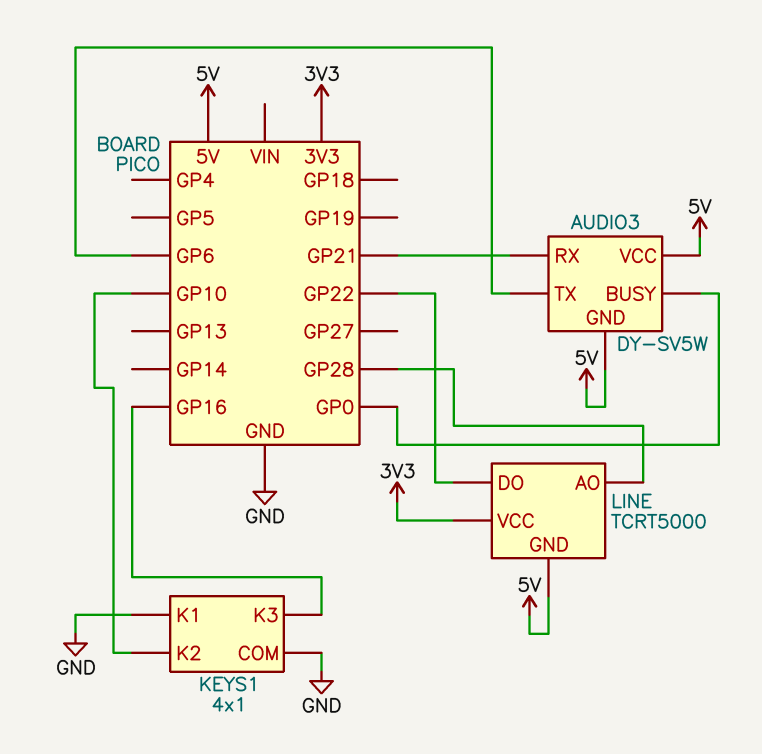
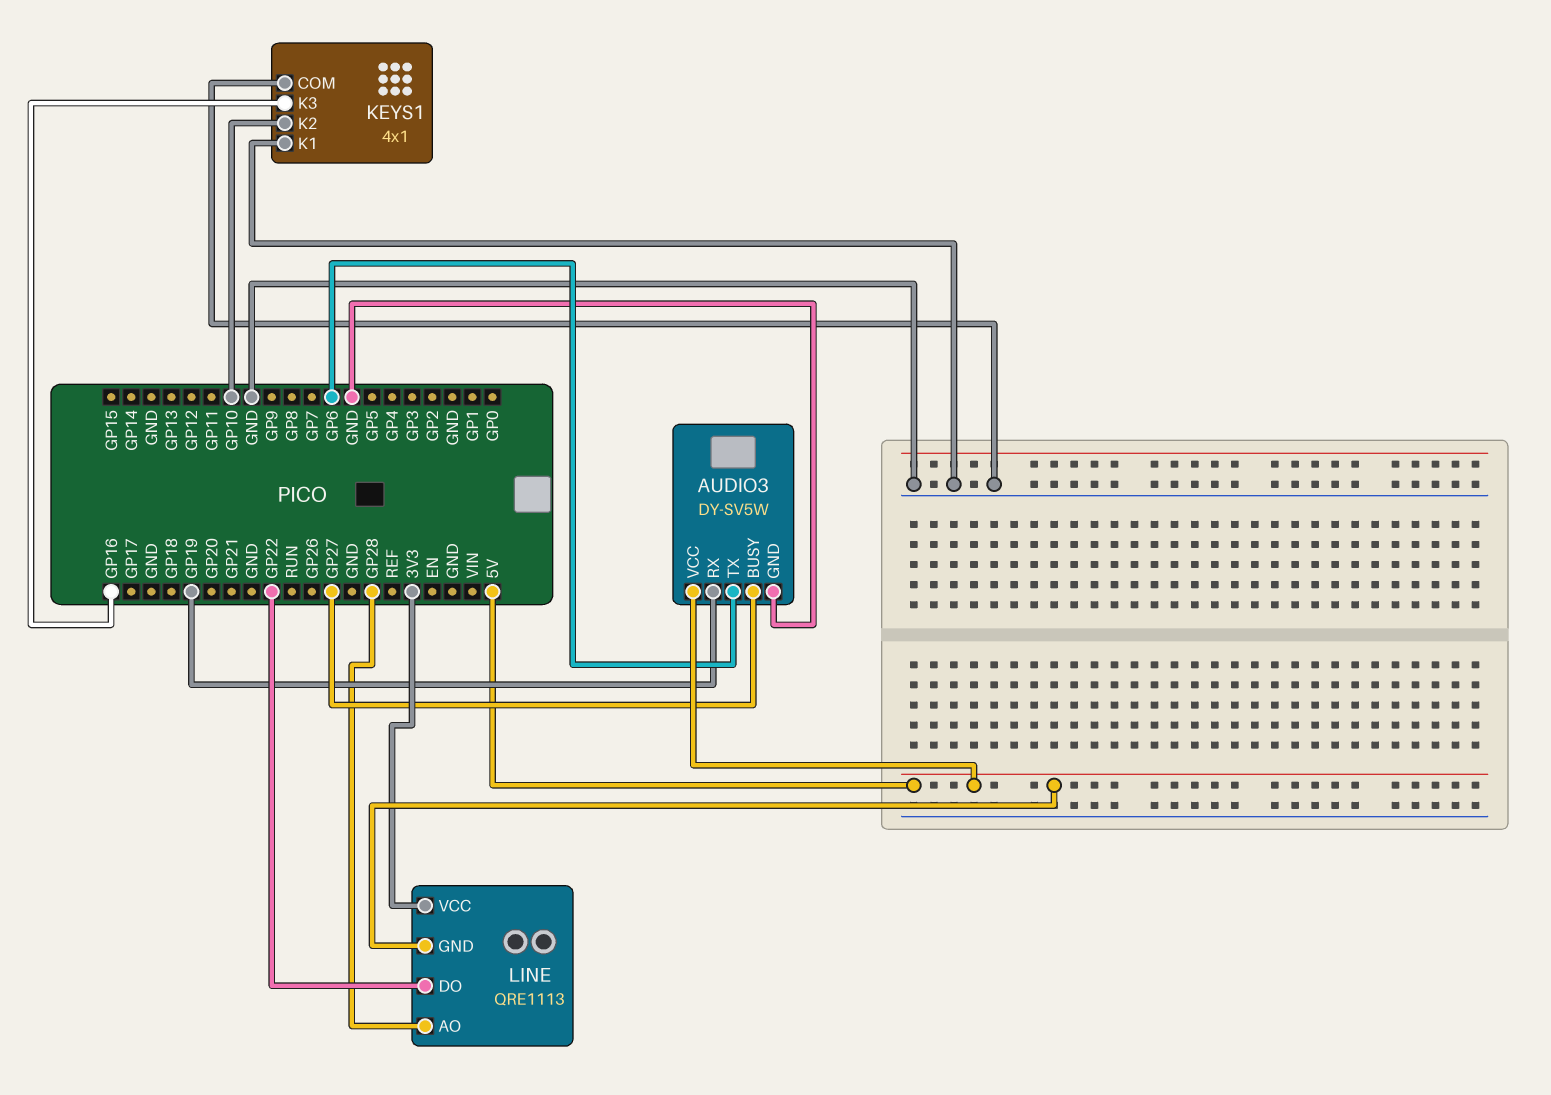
AUDIO3 pin BUSY: GP0 -> GP27
AUDIO3 pin GND: 5V -> GND
AUDIO3 pin RX: GP21 -> GP19
LINE: TCRT5000 -> QRE1113

